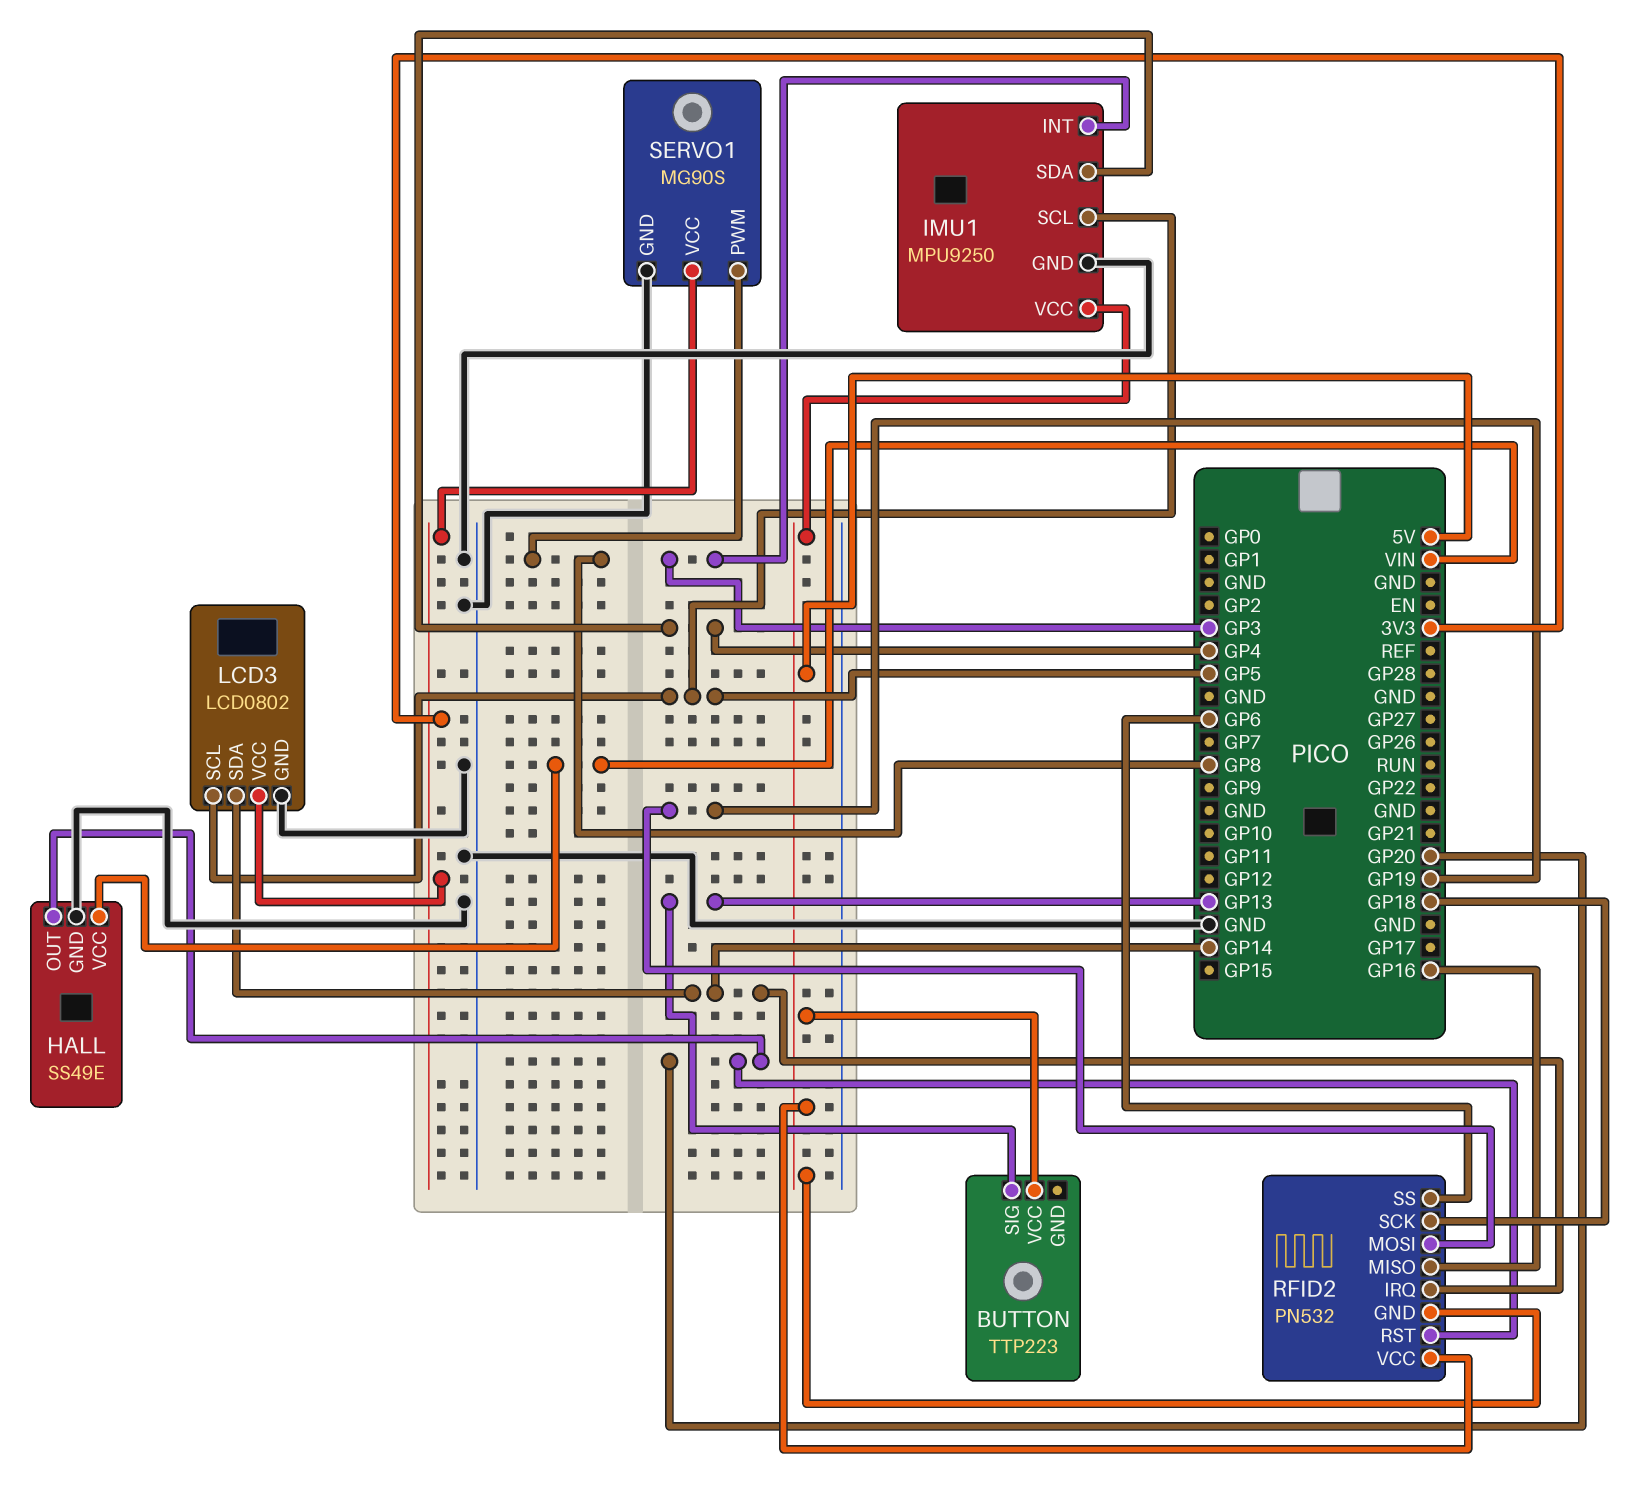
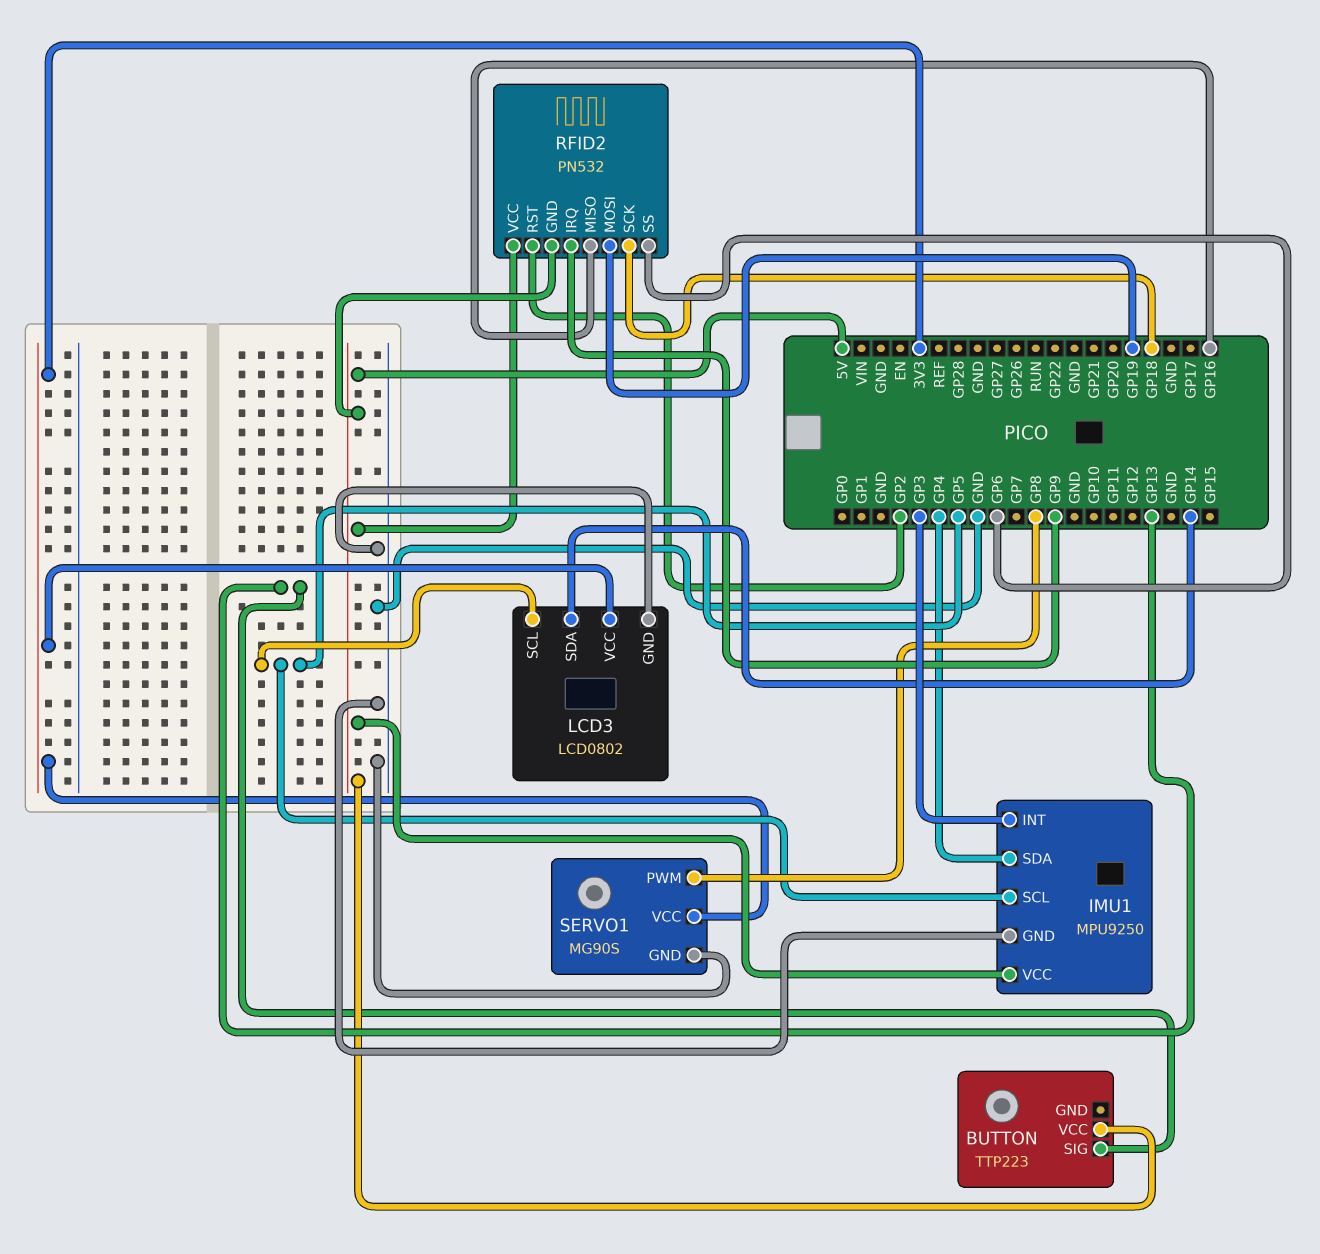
HALL: SS49E -> none
HALL pin GND: GND -> none
HALL pin OUT: GP20 -> none
HALL pin VCC: VIN -> none
RFID2 pin IRQ: GP14 -> GP9
RFID2 pin RST: GP20 -> GP2

